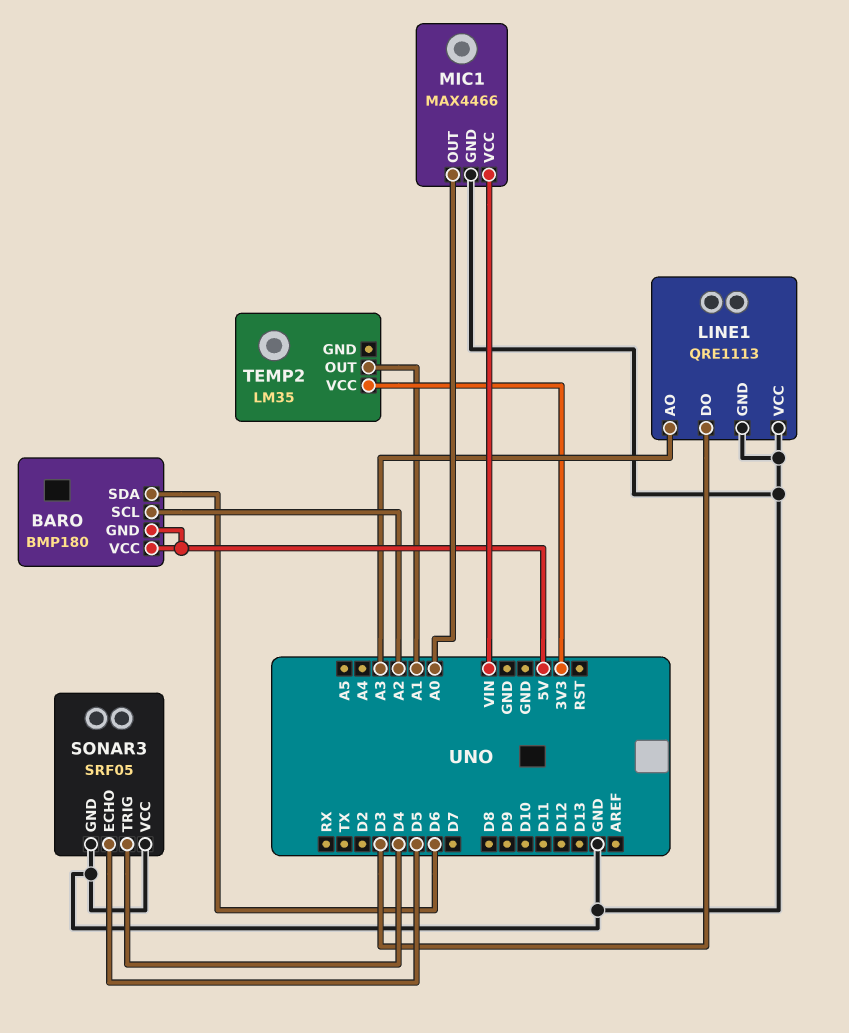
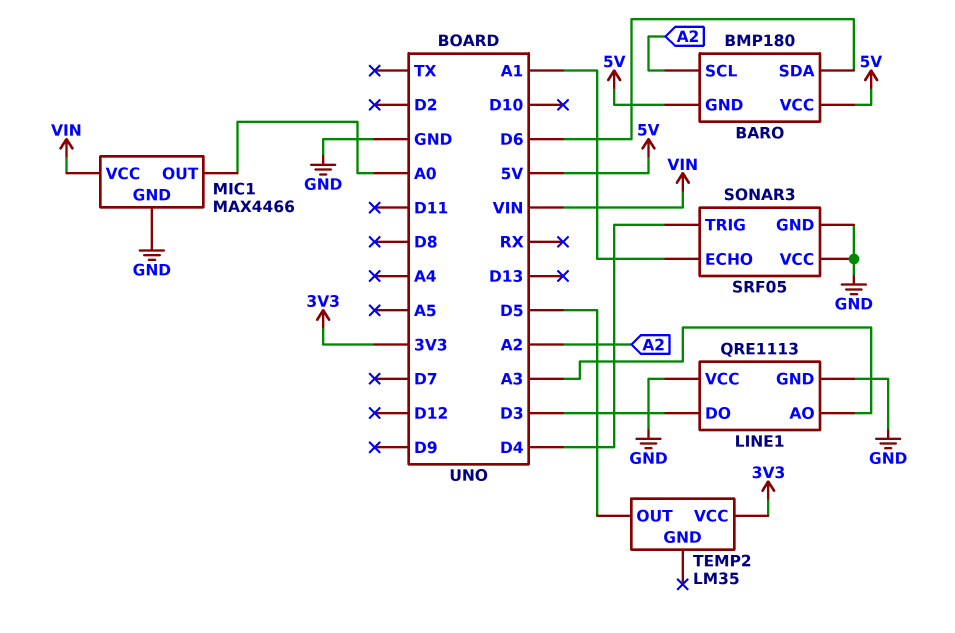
SONAR3 pin ECHO: D5 -> A1
TEMP2 pin OUT: A1 -> D5

